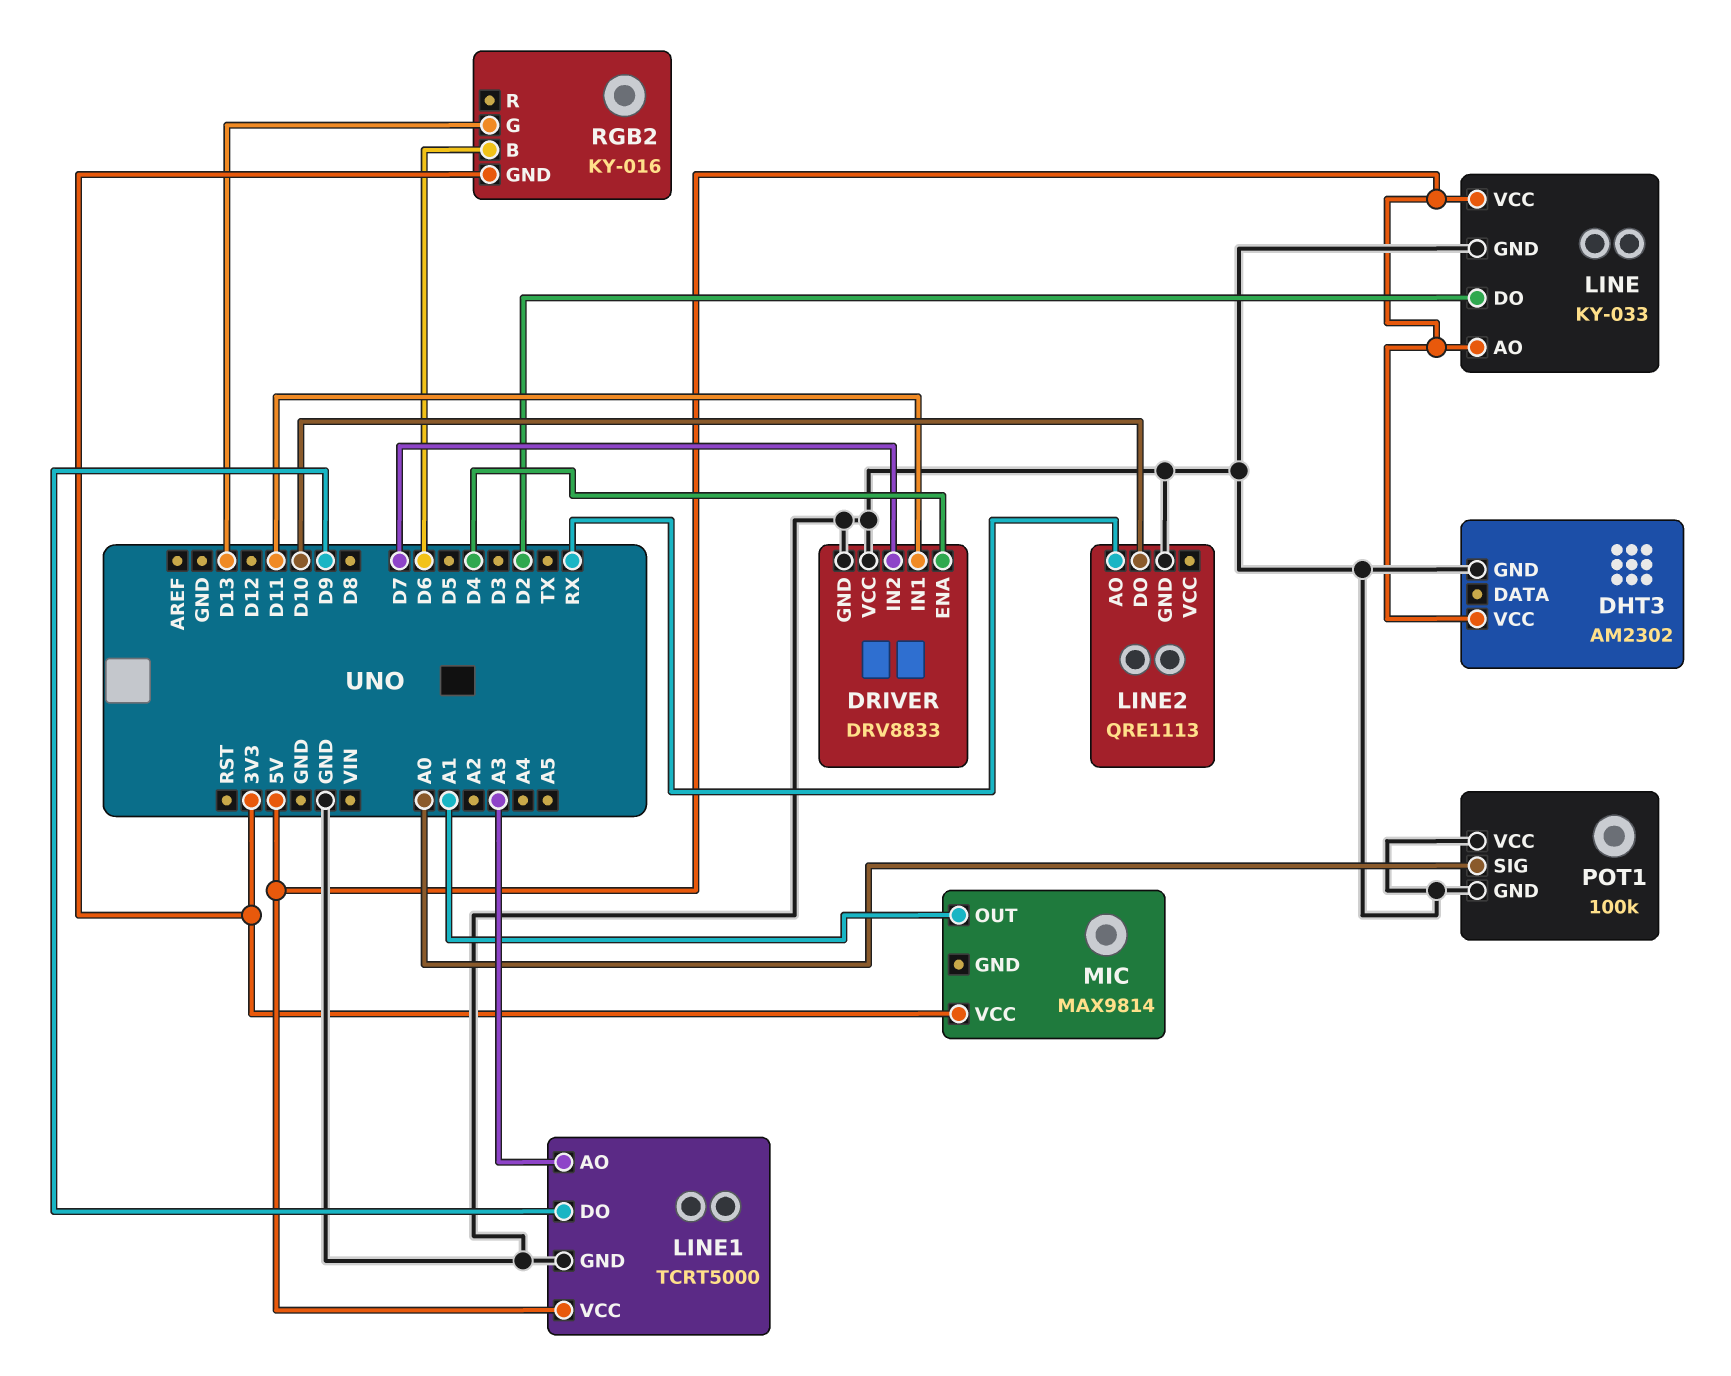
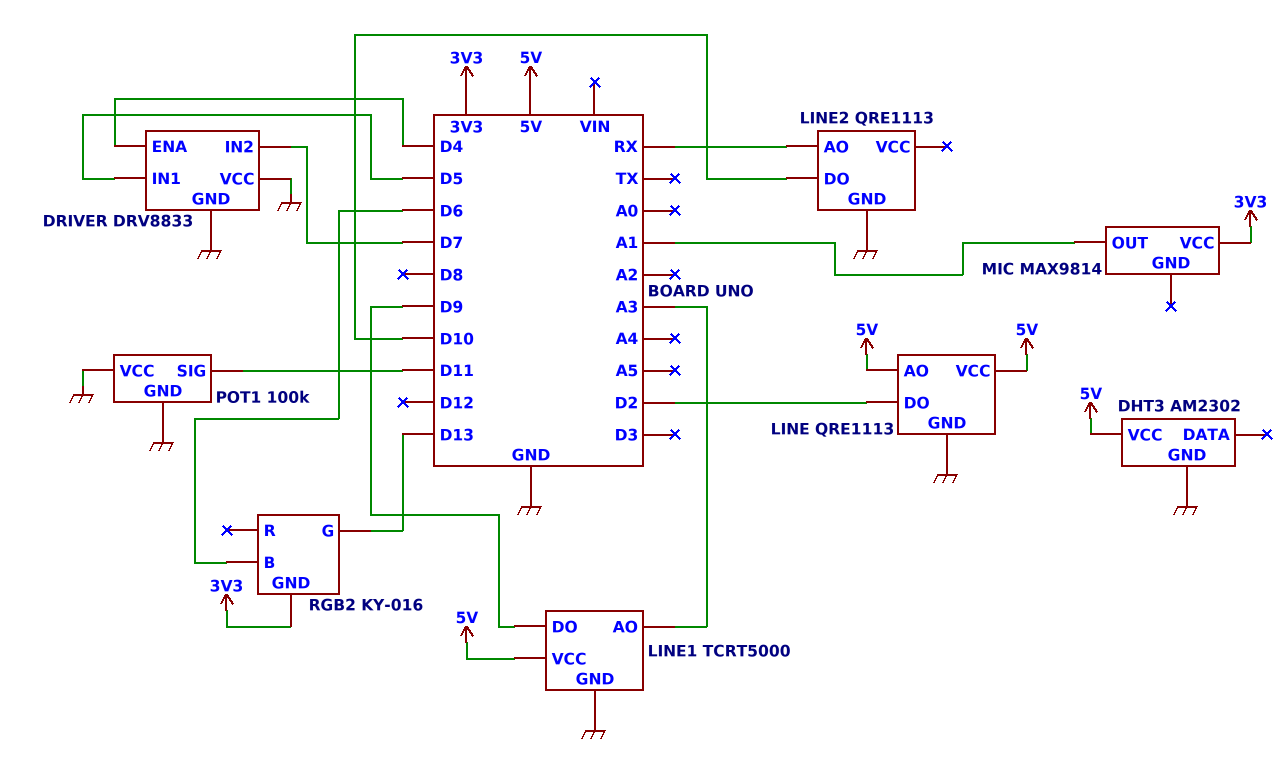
DRIVER pin IN1: D11 -> D5
LINE: KY-033 -> QRE1113
POT1 pin SIG: A0 -> D11

